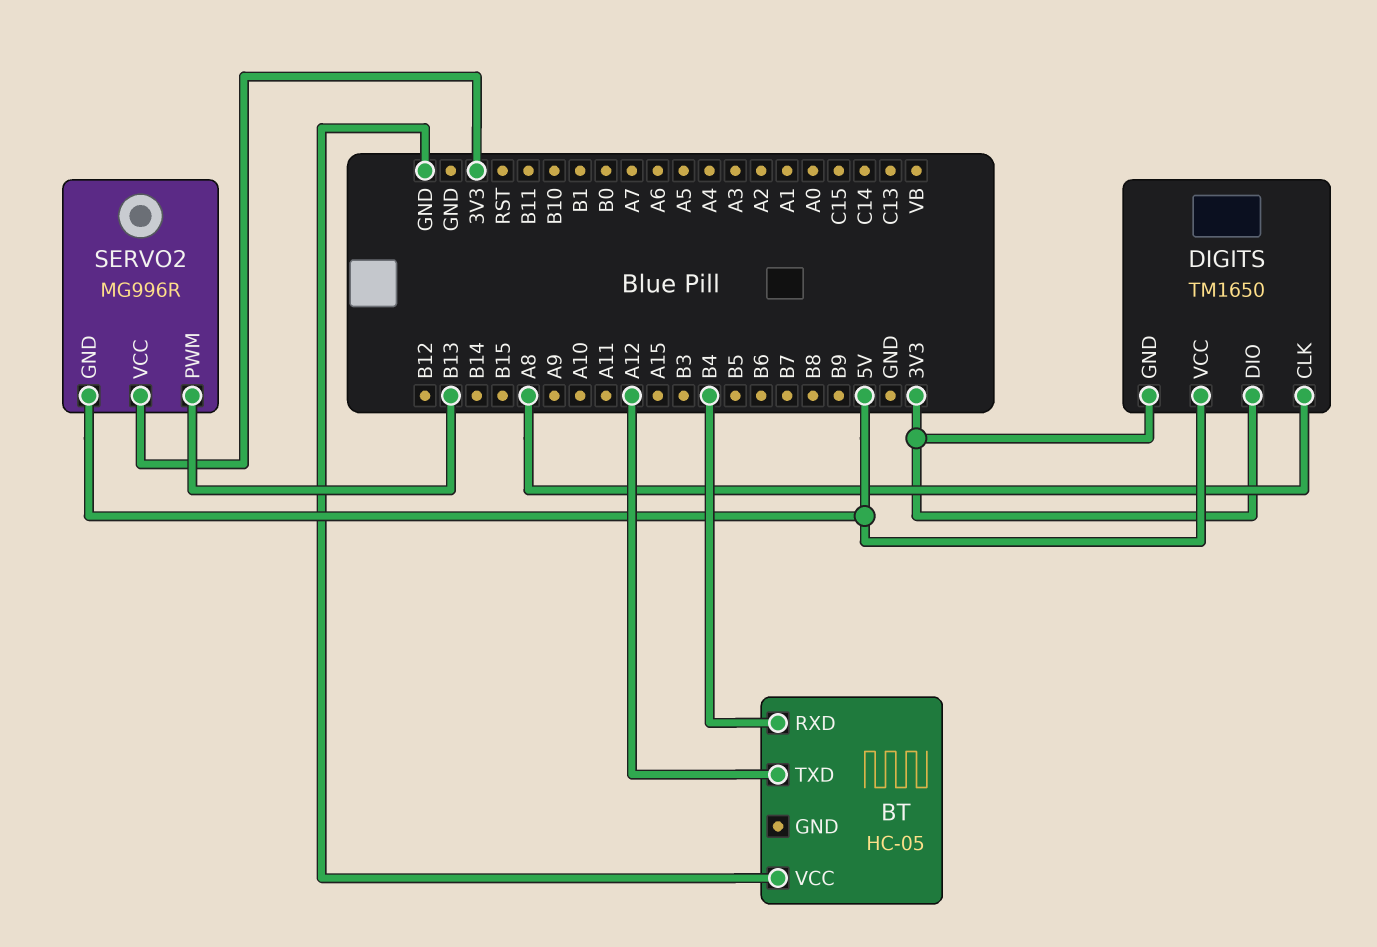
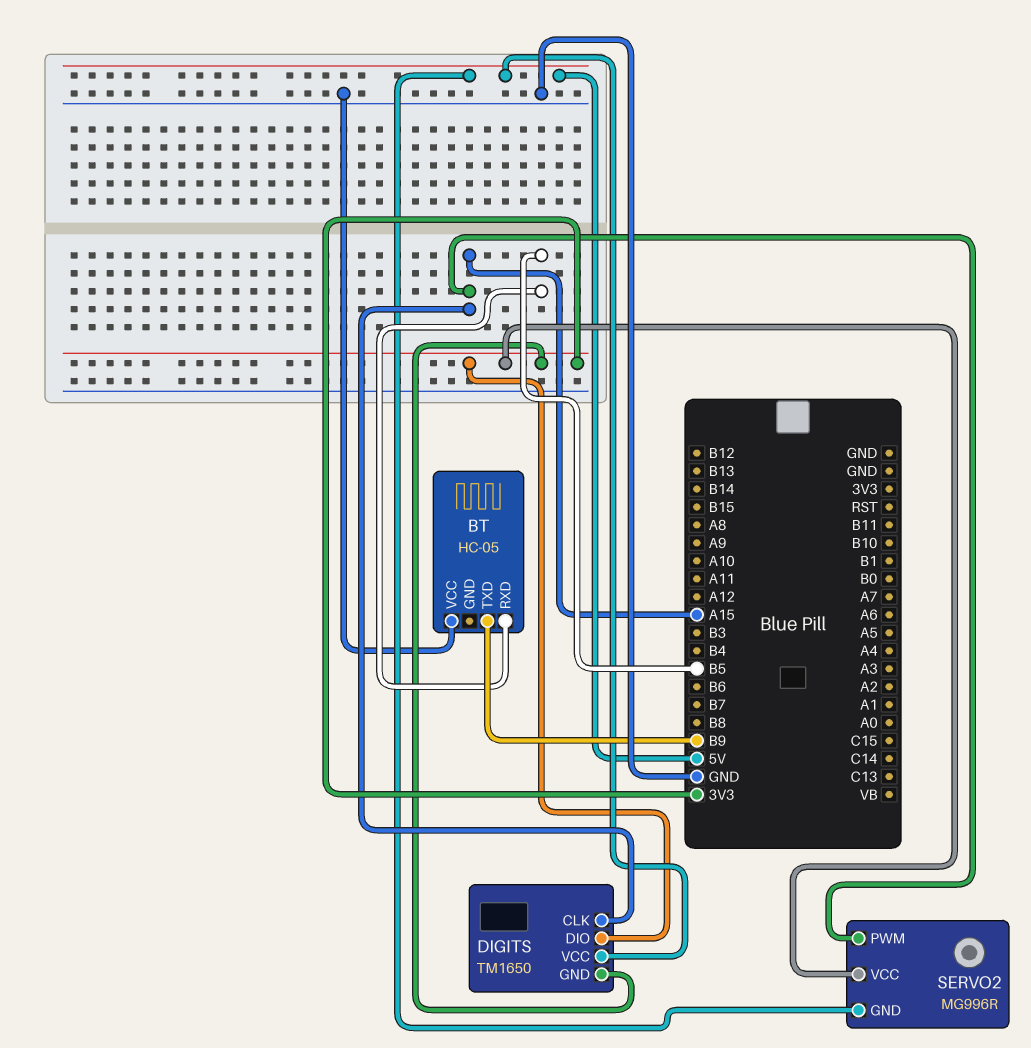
BT pin RXD: B4 -> B5
BT pin TXD: A12 -> B9
DIGITS pin CLK: A8 -> A15
SERVO2 pin PWM: B13 -> A15

